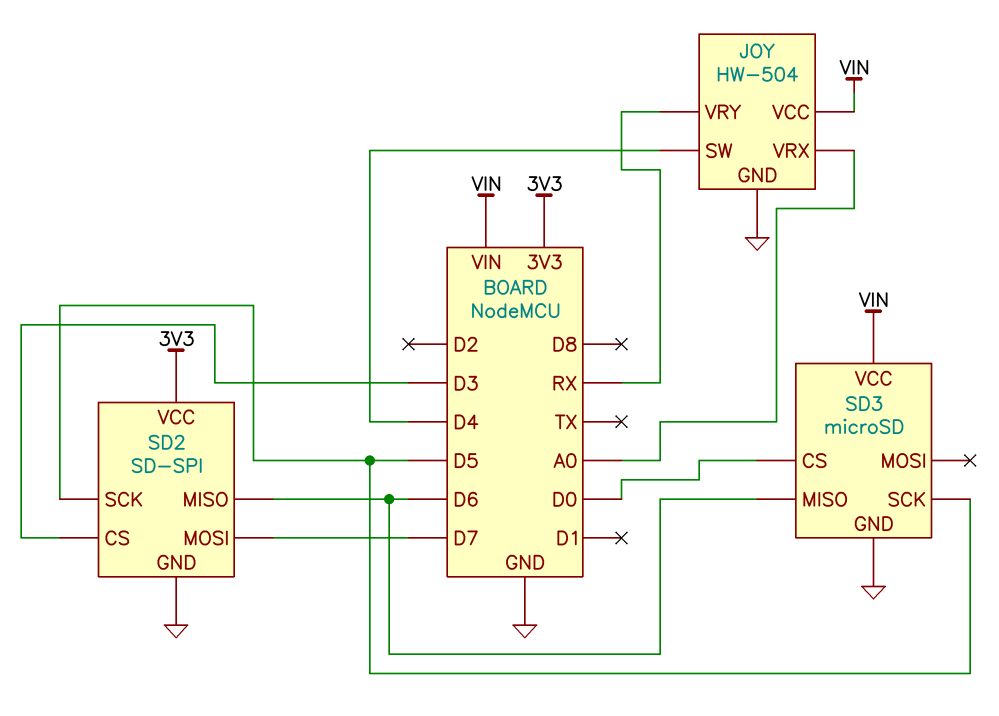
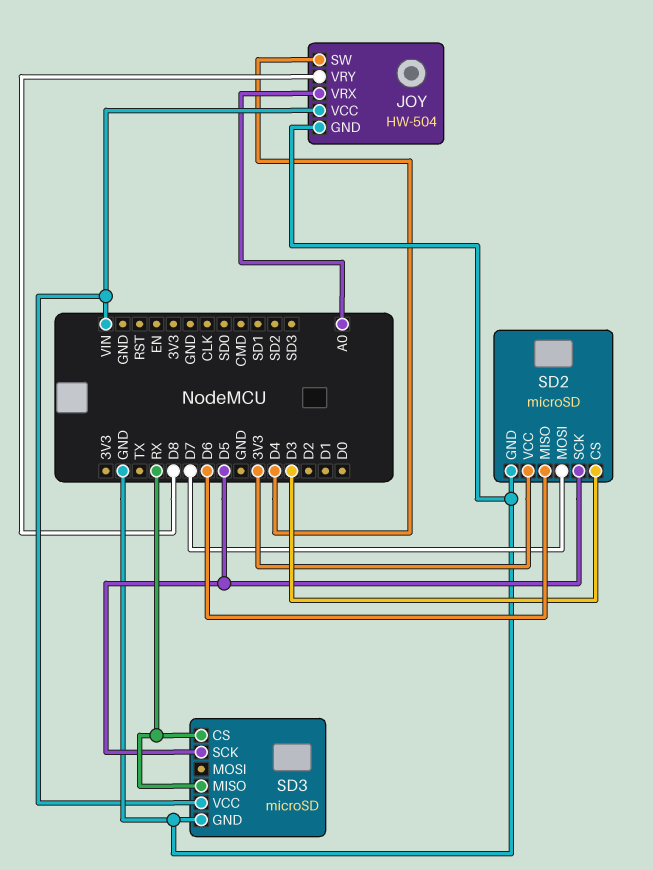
JOY pin VRY: RX -> D8
SD2: SD-SPI -> microSD
SD3 pin CS: D0 -> RX
SD3 pin MISO: D6 -> RX

